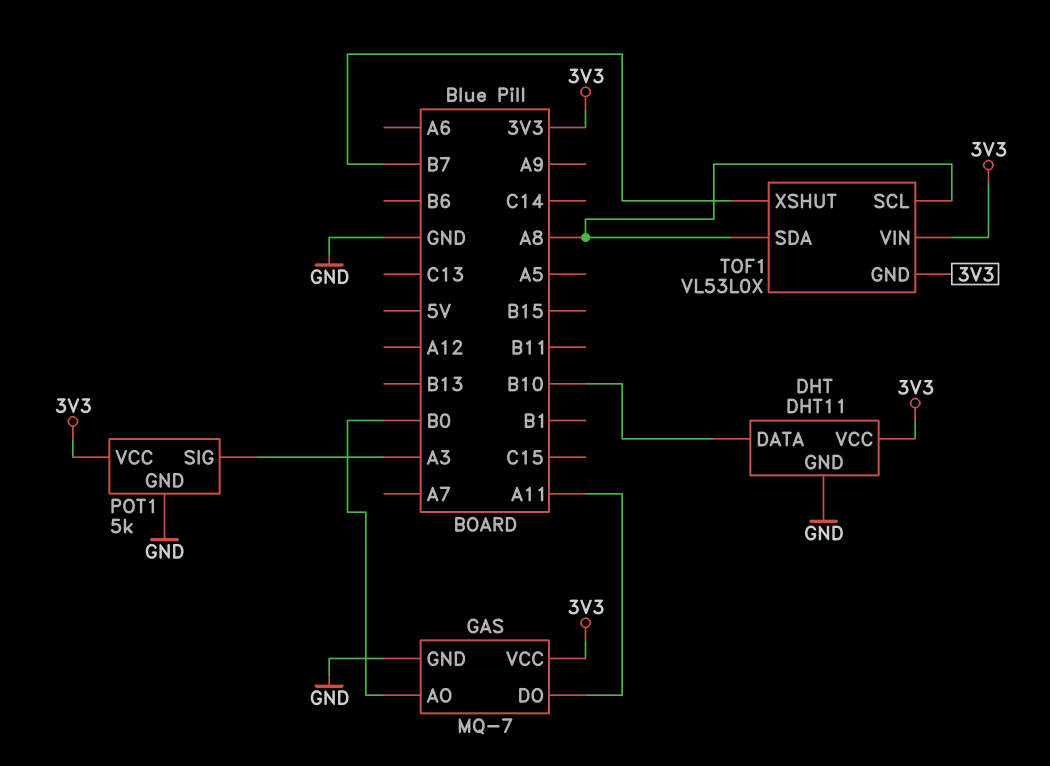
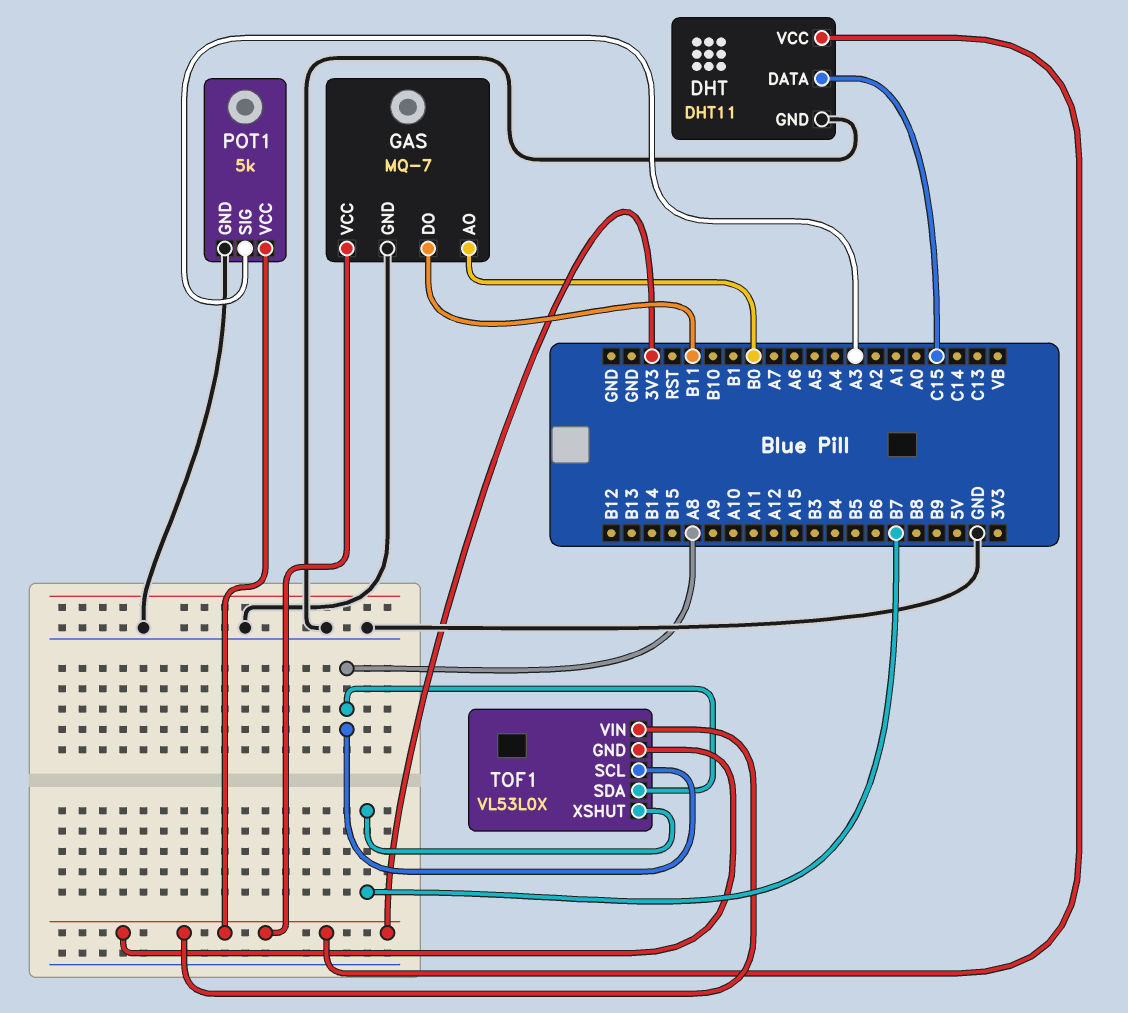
DHT pin DATA: B10 -> C15
GAS pin DO: A11 -> B11

